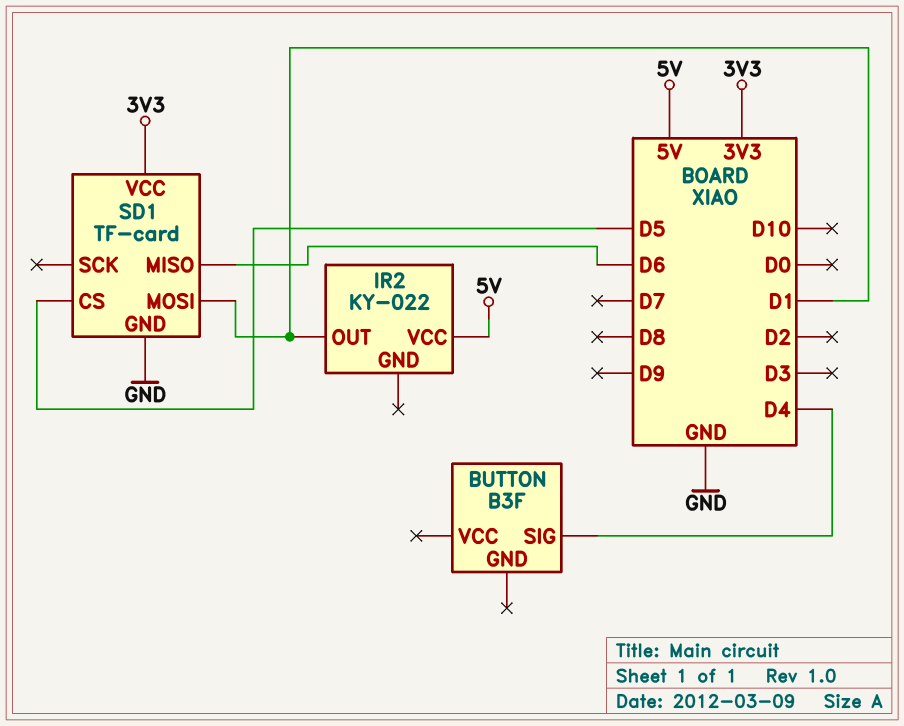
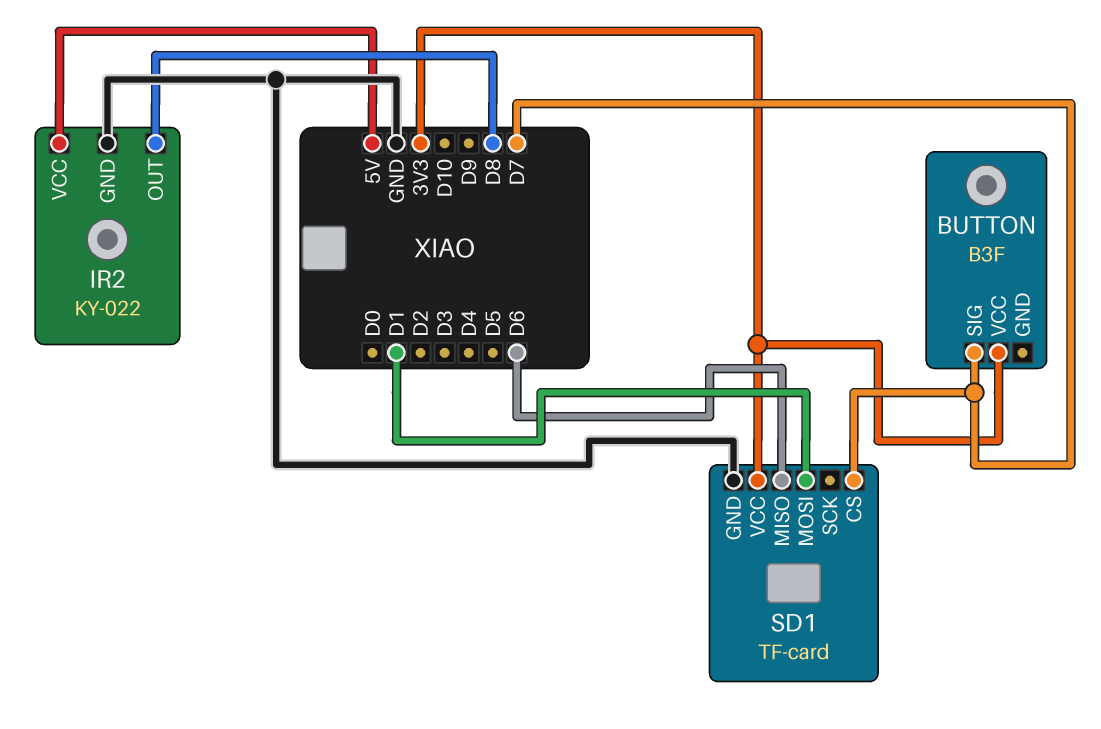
BUTTON pin SIG: D4 -> D7
BUTTON pin VCC: none -> 3V3
IR2 pin GND: none -> GND
IR2 pin OUT: D1 -> D8
SD1 pin CS: D5 -> D7

